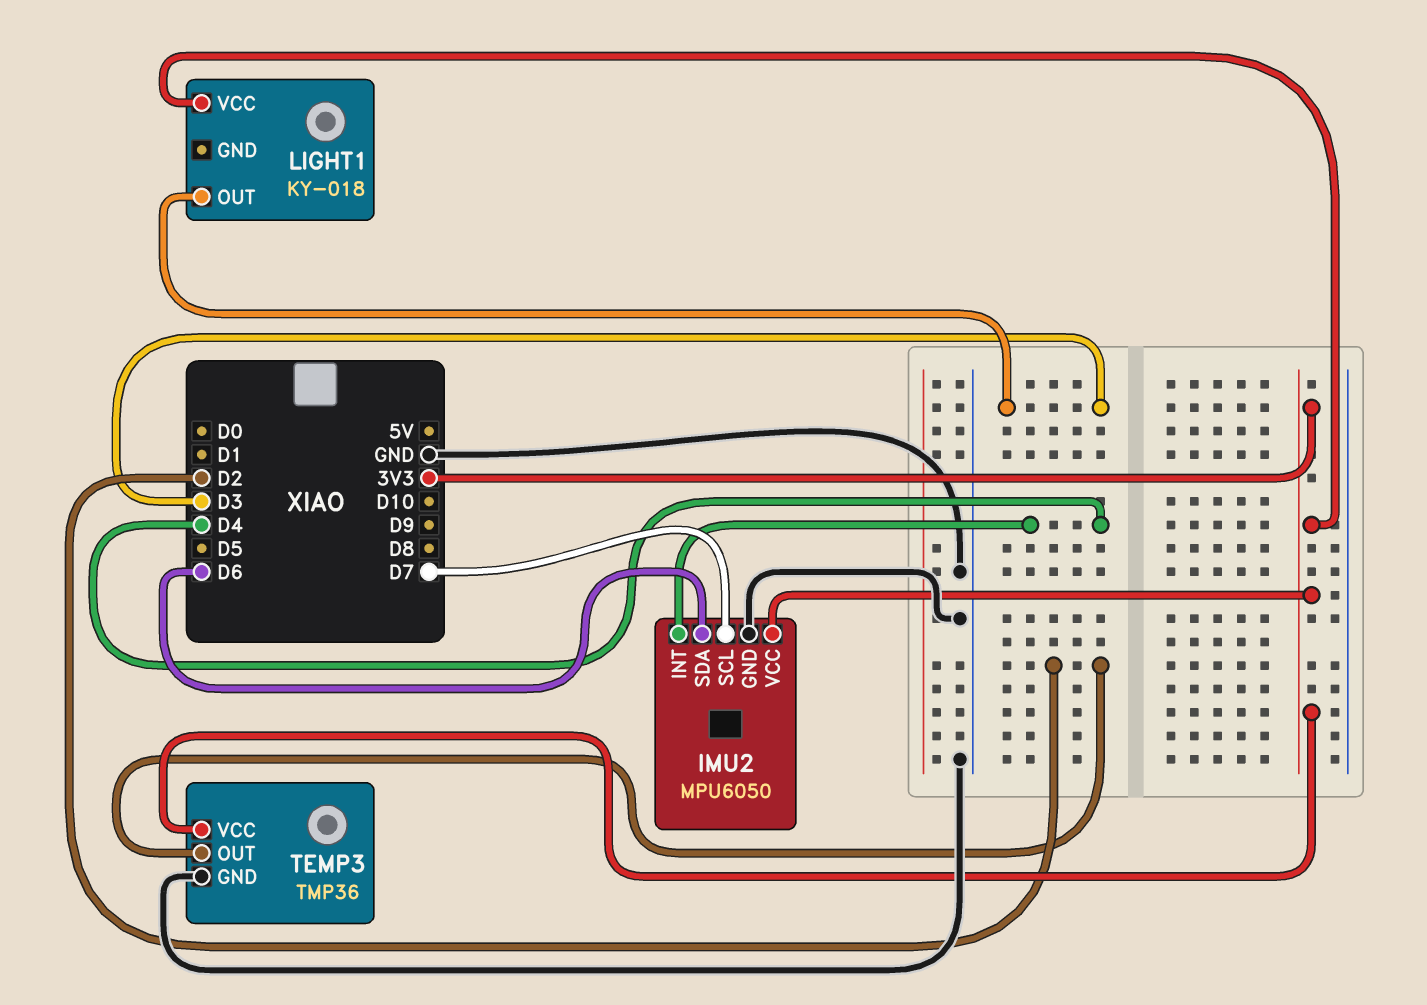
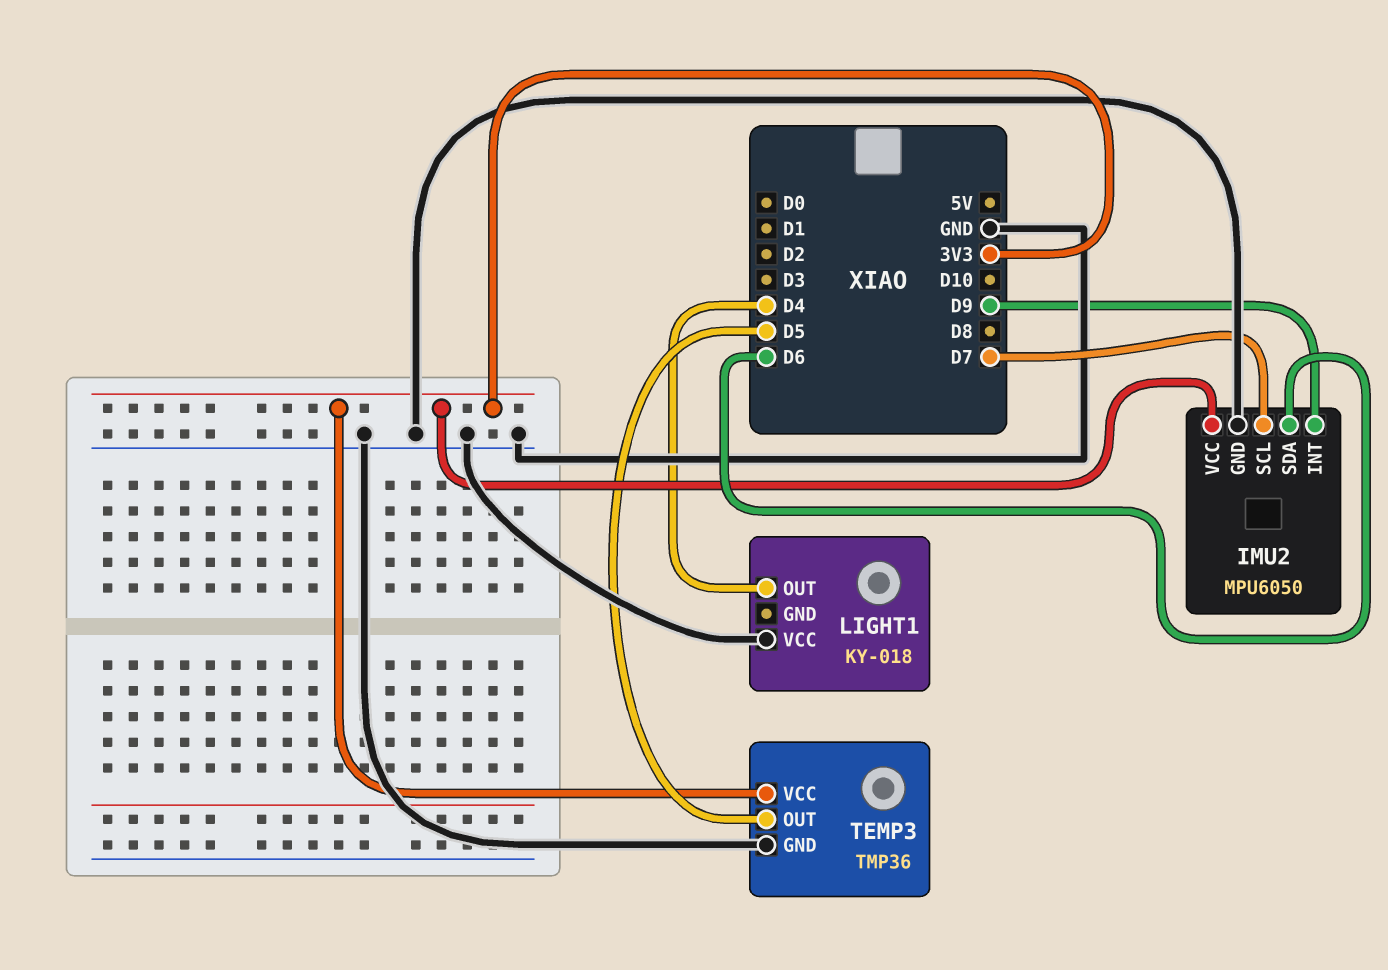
IMU2 pin INT: D4 -> D9
LIGHT1 pin OUT: D3 -> D4
LIGHT1 pin VCC: 3V3 -> GND
TEMP3 pin OUT: D2 -> D5

